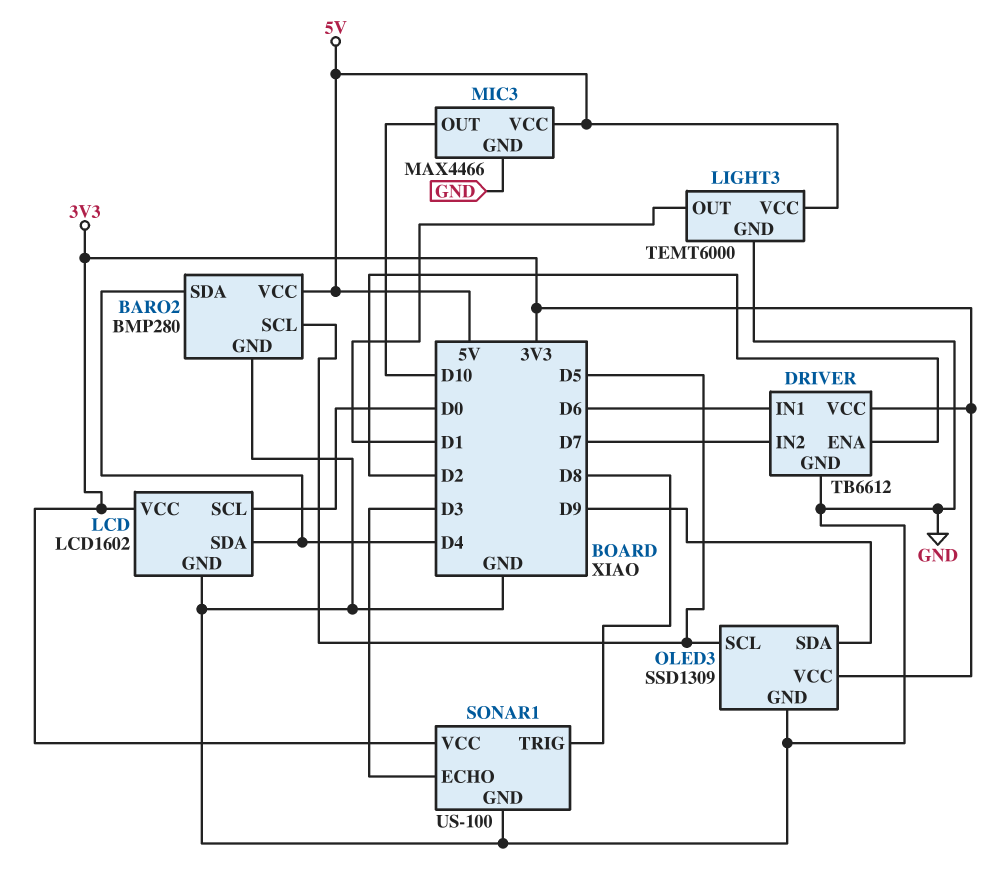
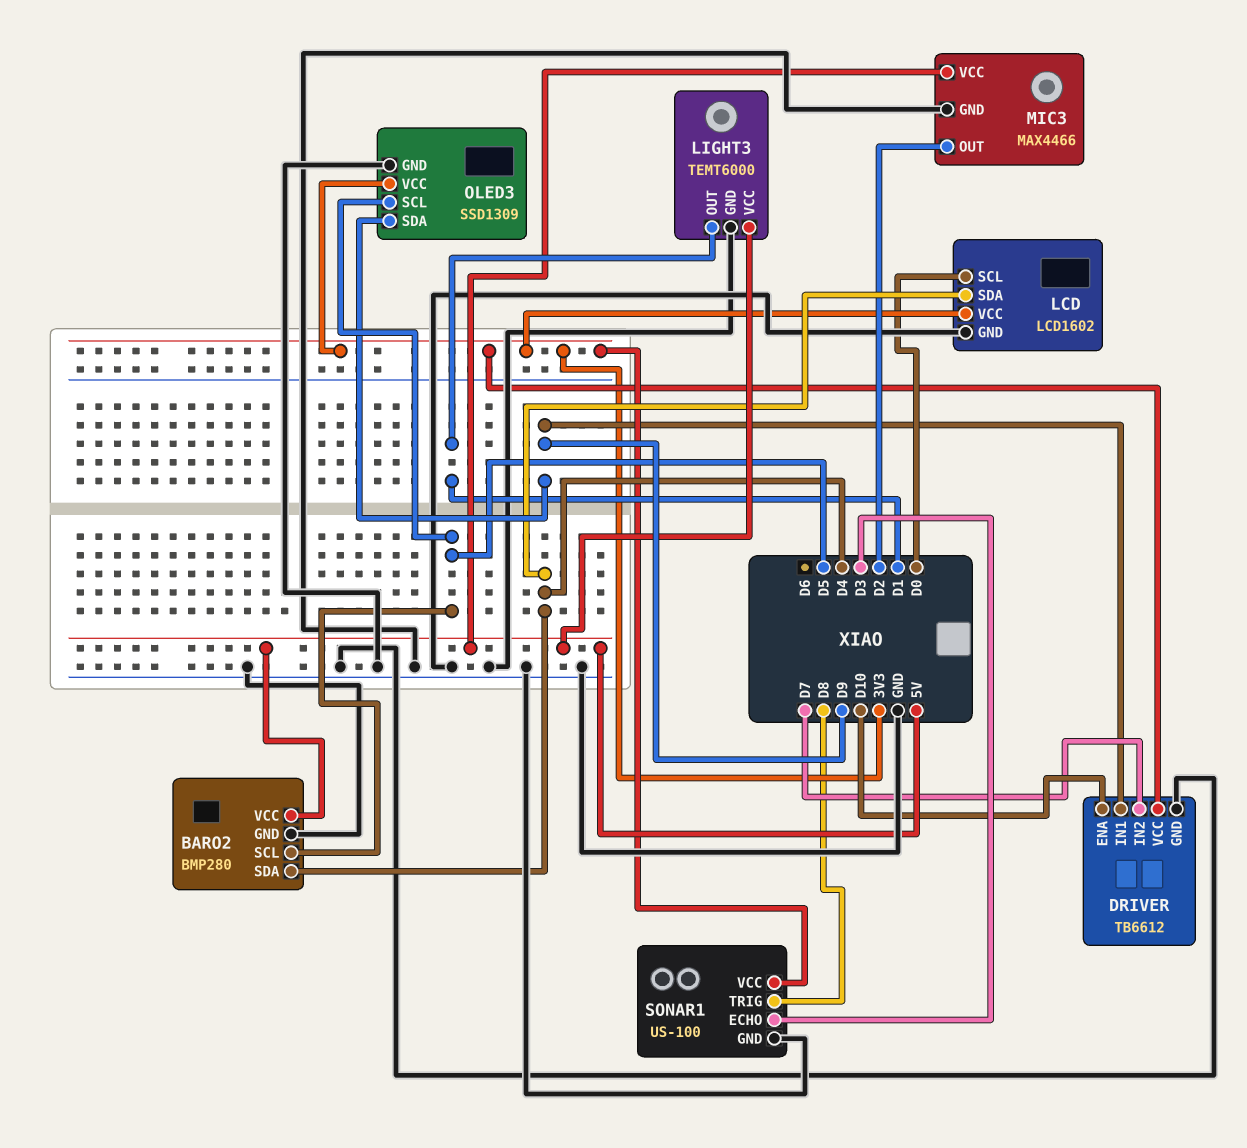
DRIVER pin ENA: D2 -> D10
DRIVER pin IN1: D6 -> D9
MIC3 pin OUT: D10 -> D2

